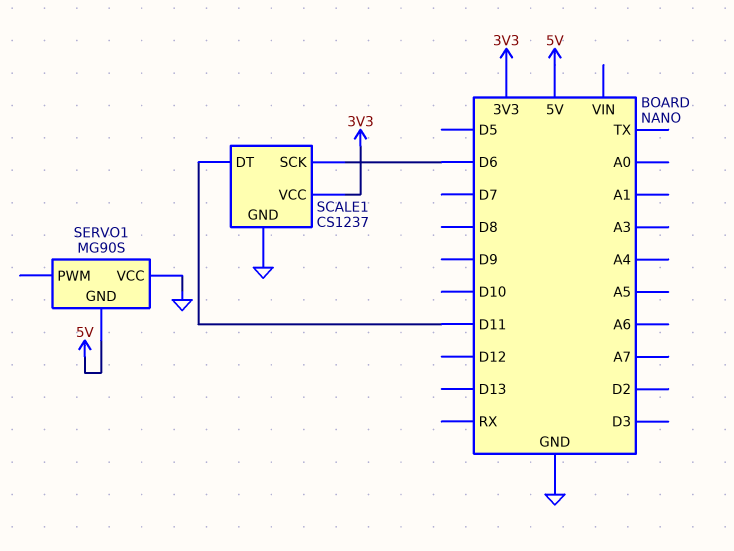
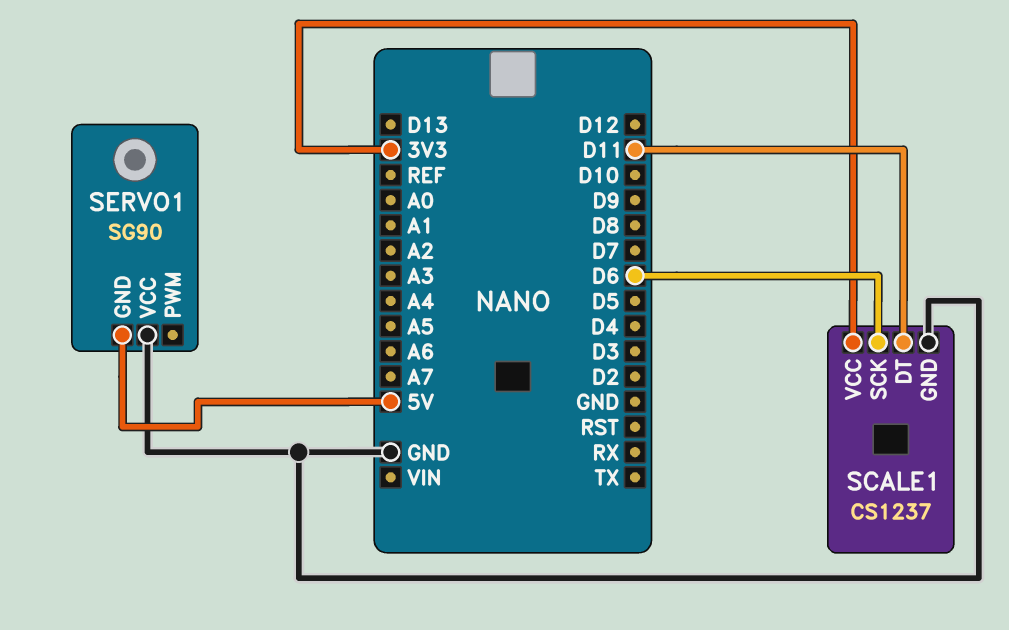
SERVO1: MG90S -> SG90

